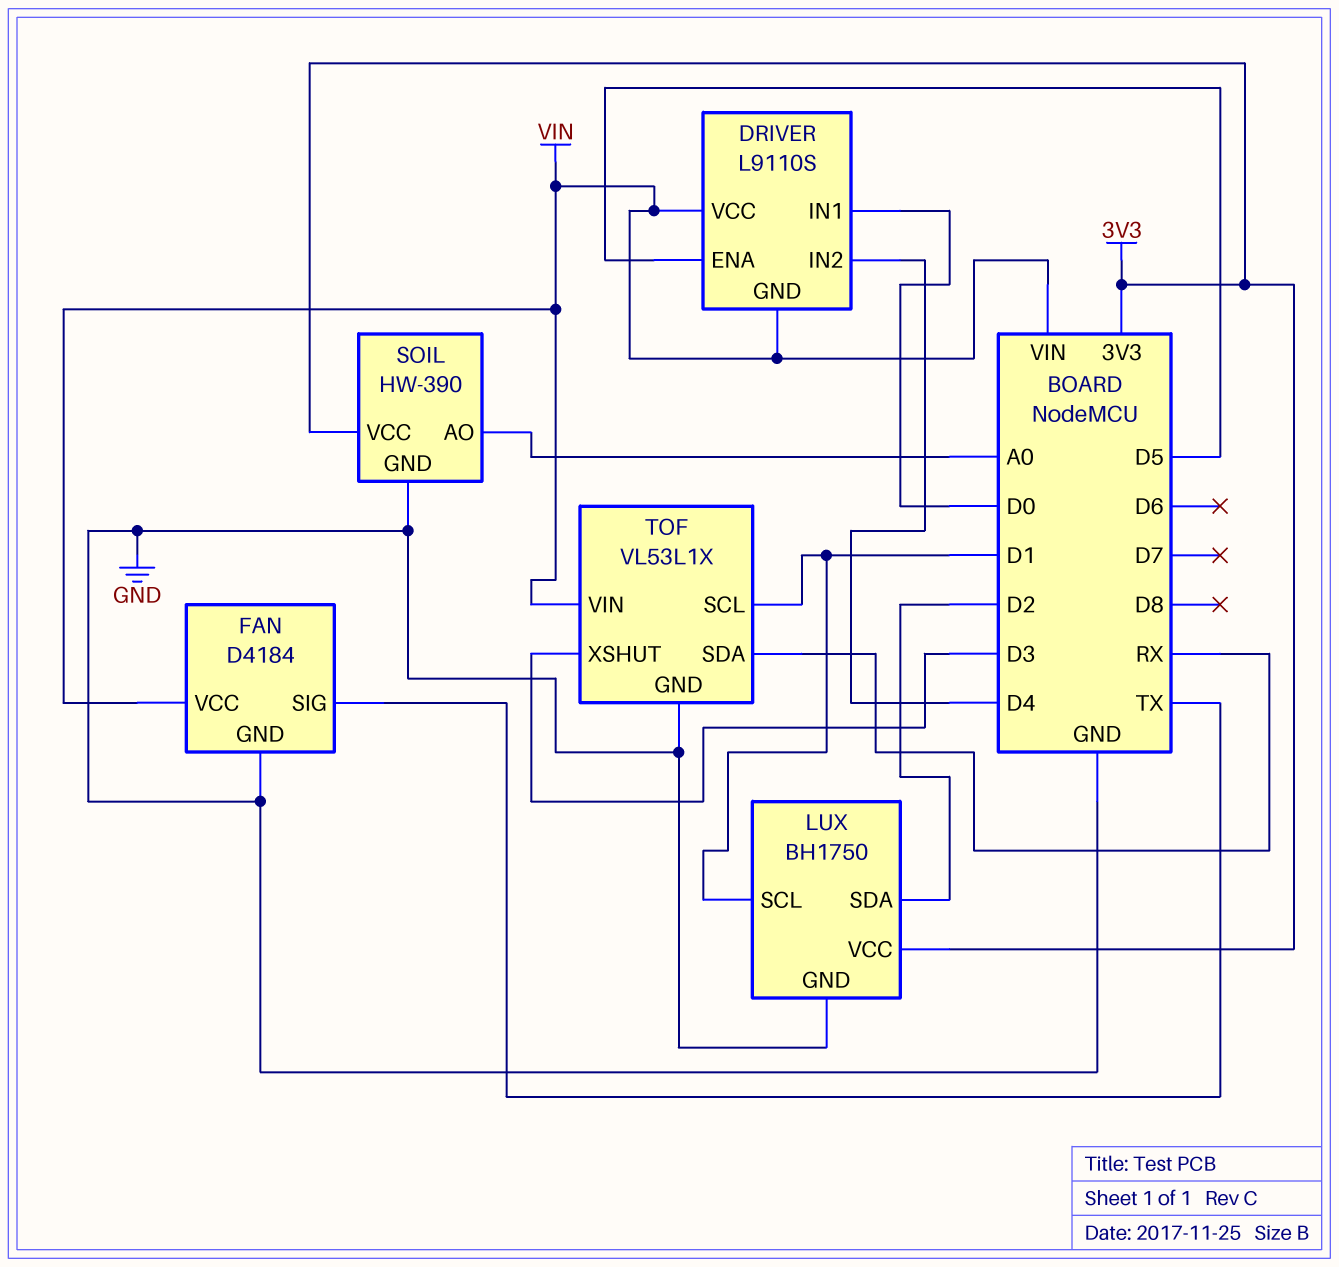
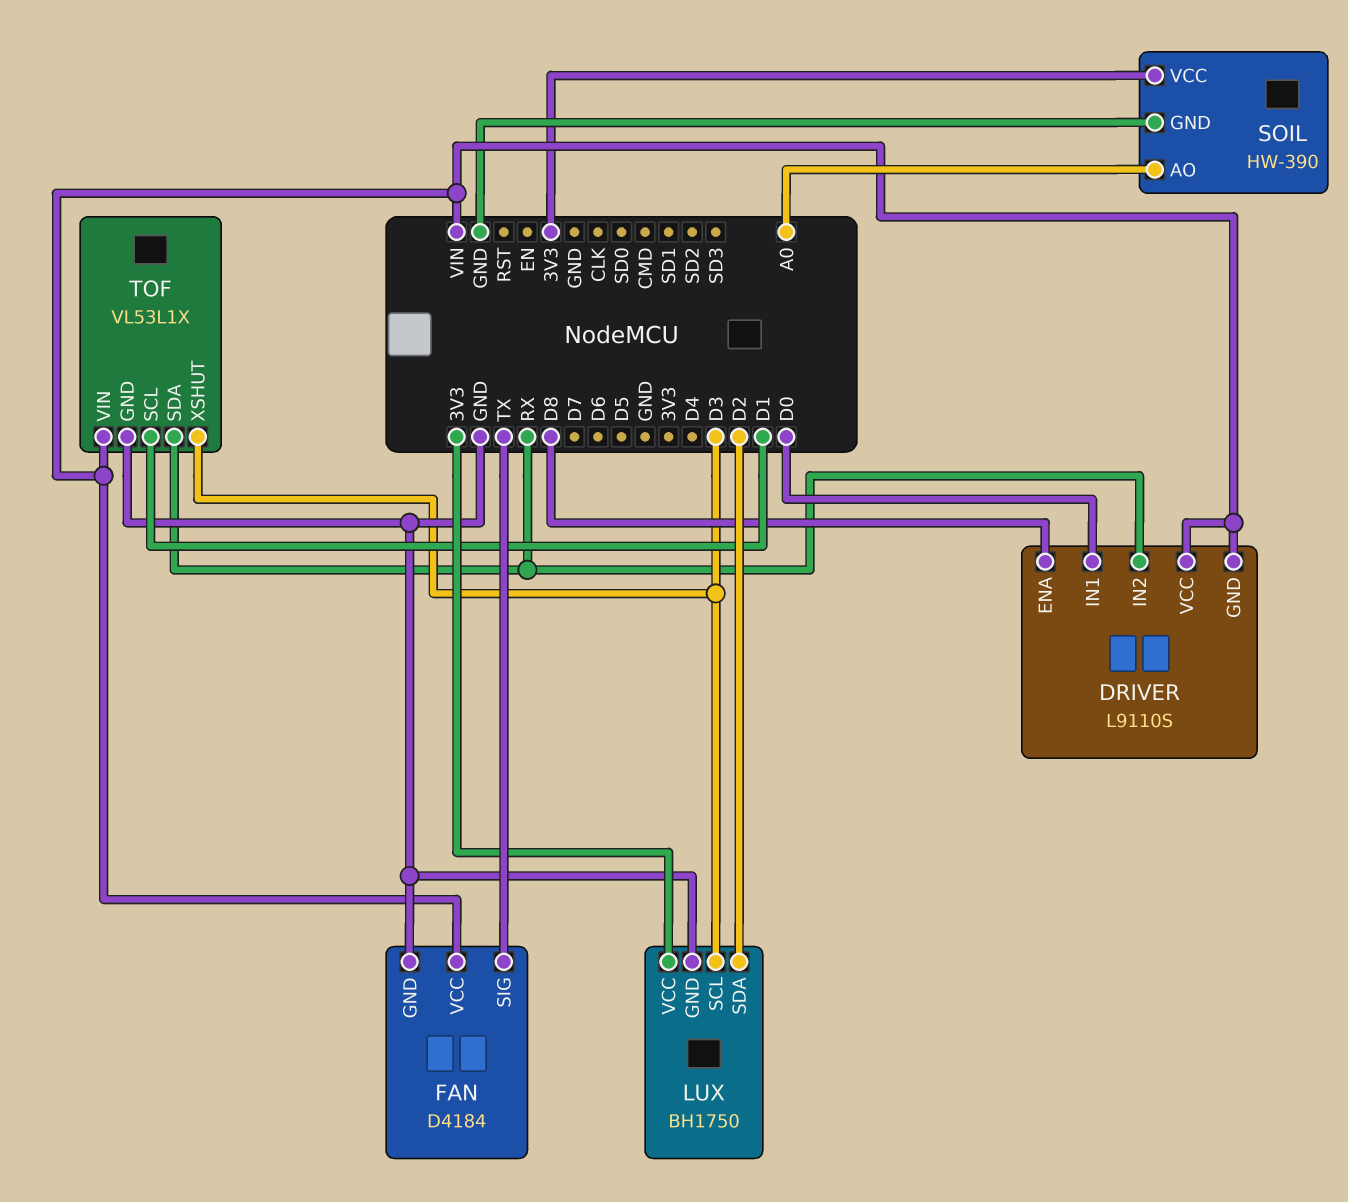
DRIVER pin ENA: D5 -> D8
DRIVER pin IN2: D4 -> RX
LUX pin SCL: D1 -> D3

